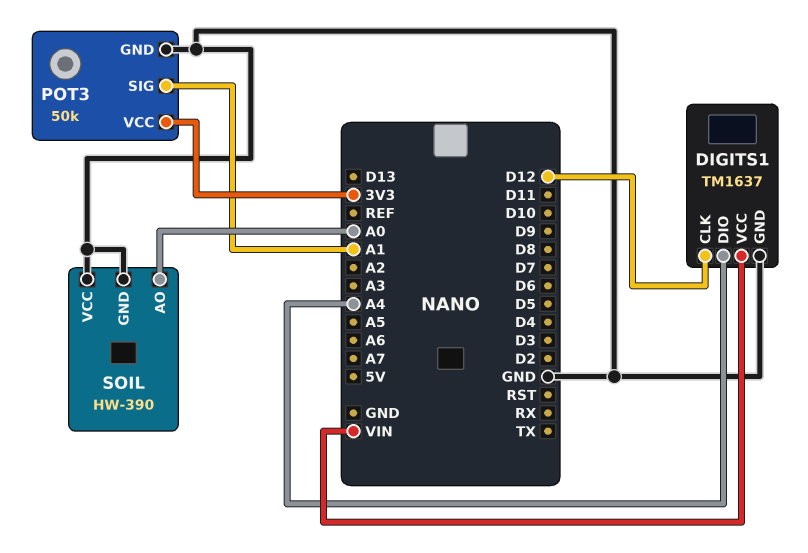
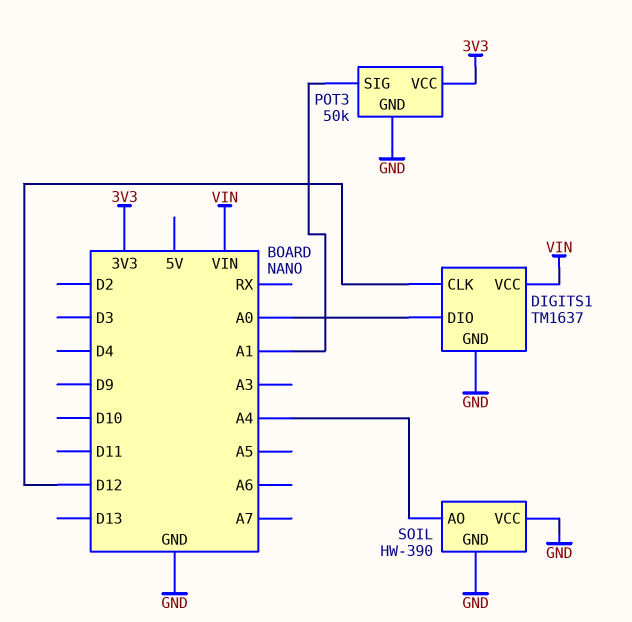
DIGITS1 pin DIO: A4 -> A0
SOIL pin AO: A0 -> A4

